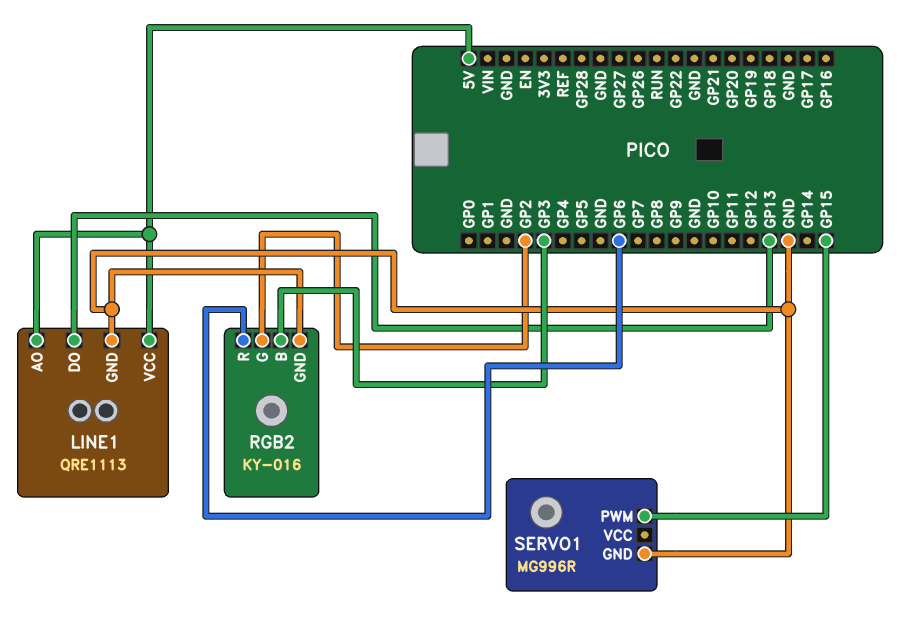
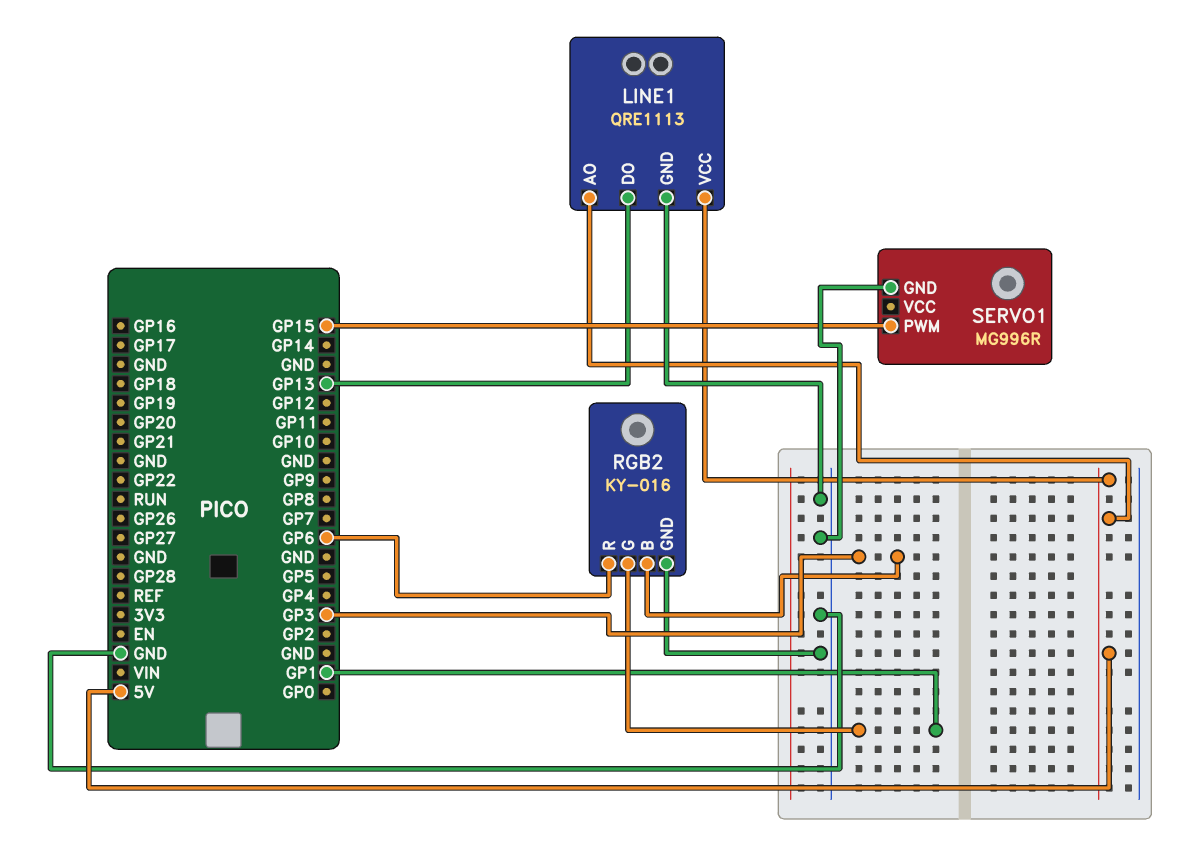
RGB2 pin G: GP2 -> GP1

